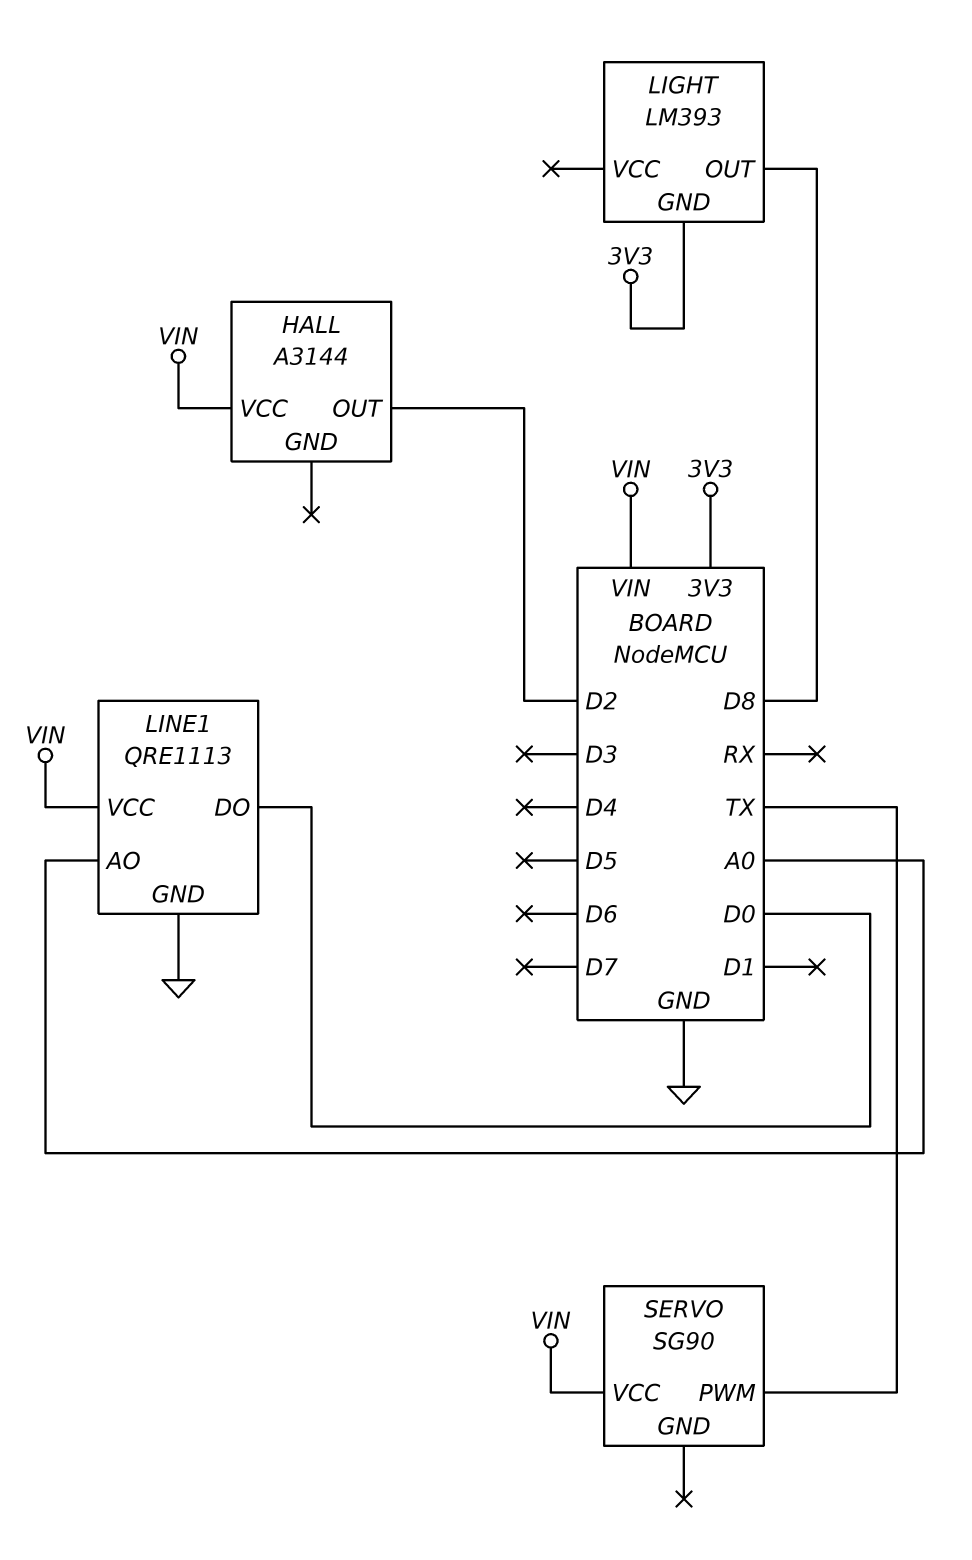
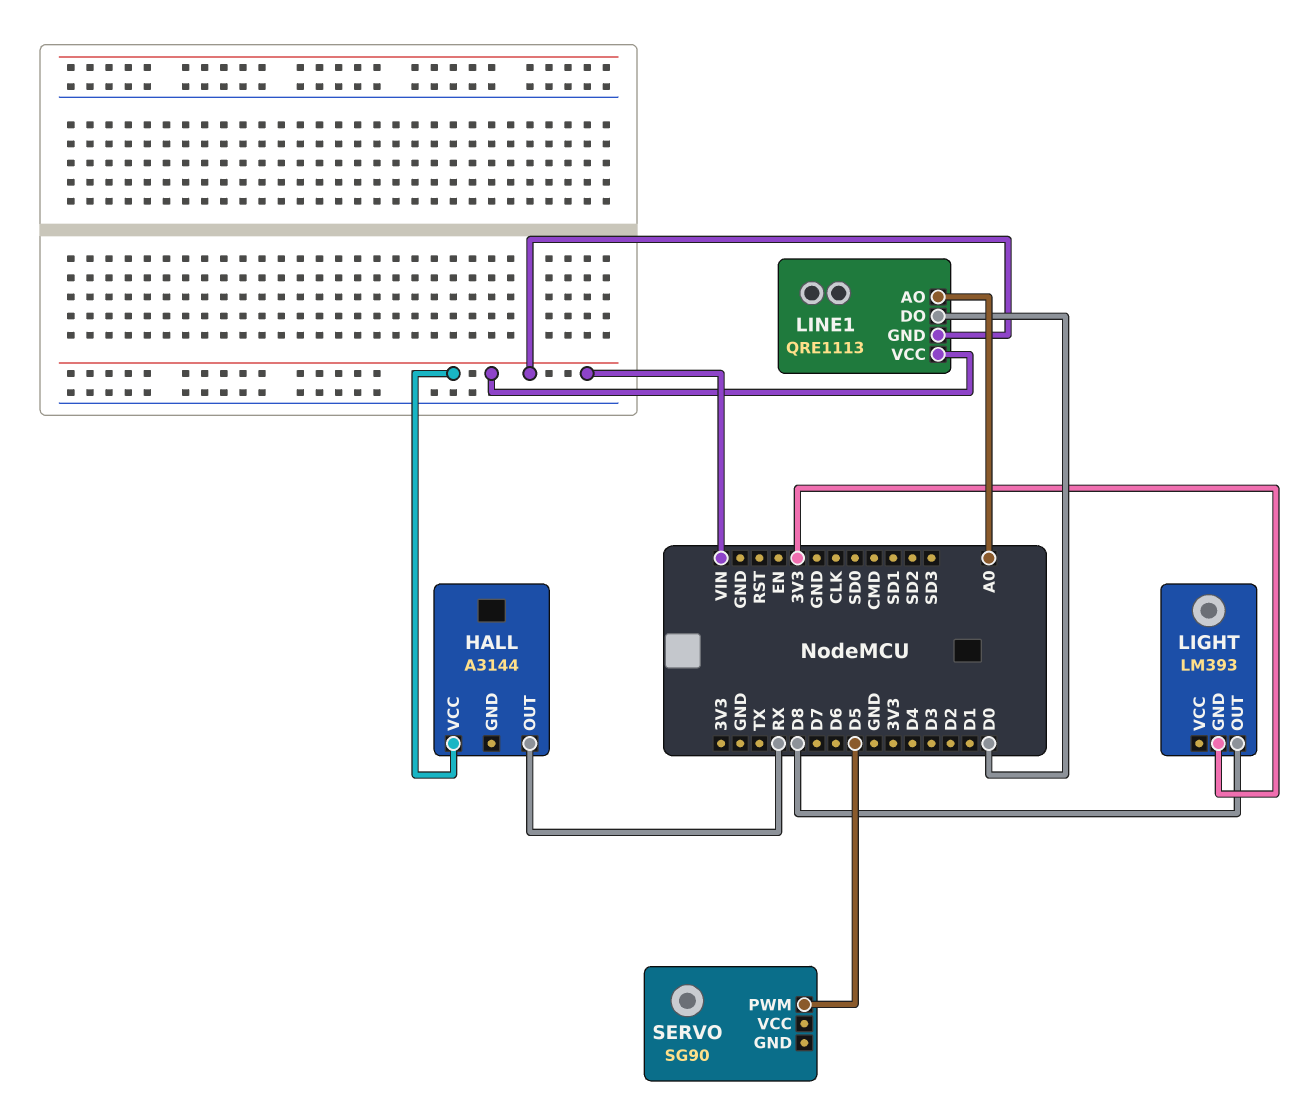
HALL pin OUT: D2 -> RX
LINE1 pin GND: GND -> VIN
SERVO pin PWM: TX -> D5
SERVO pin VCC: VIN -> none

